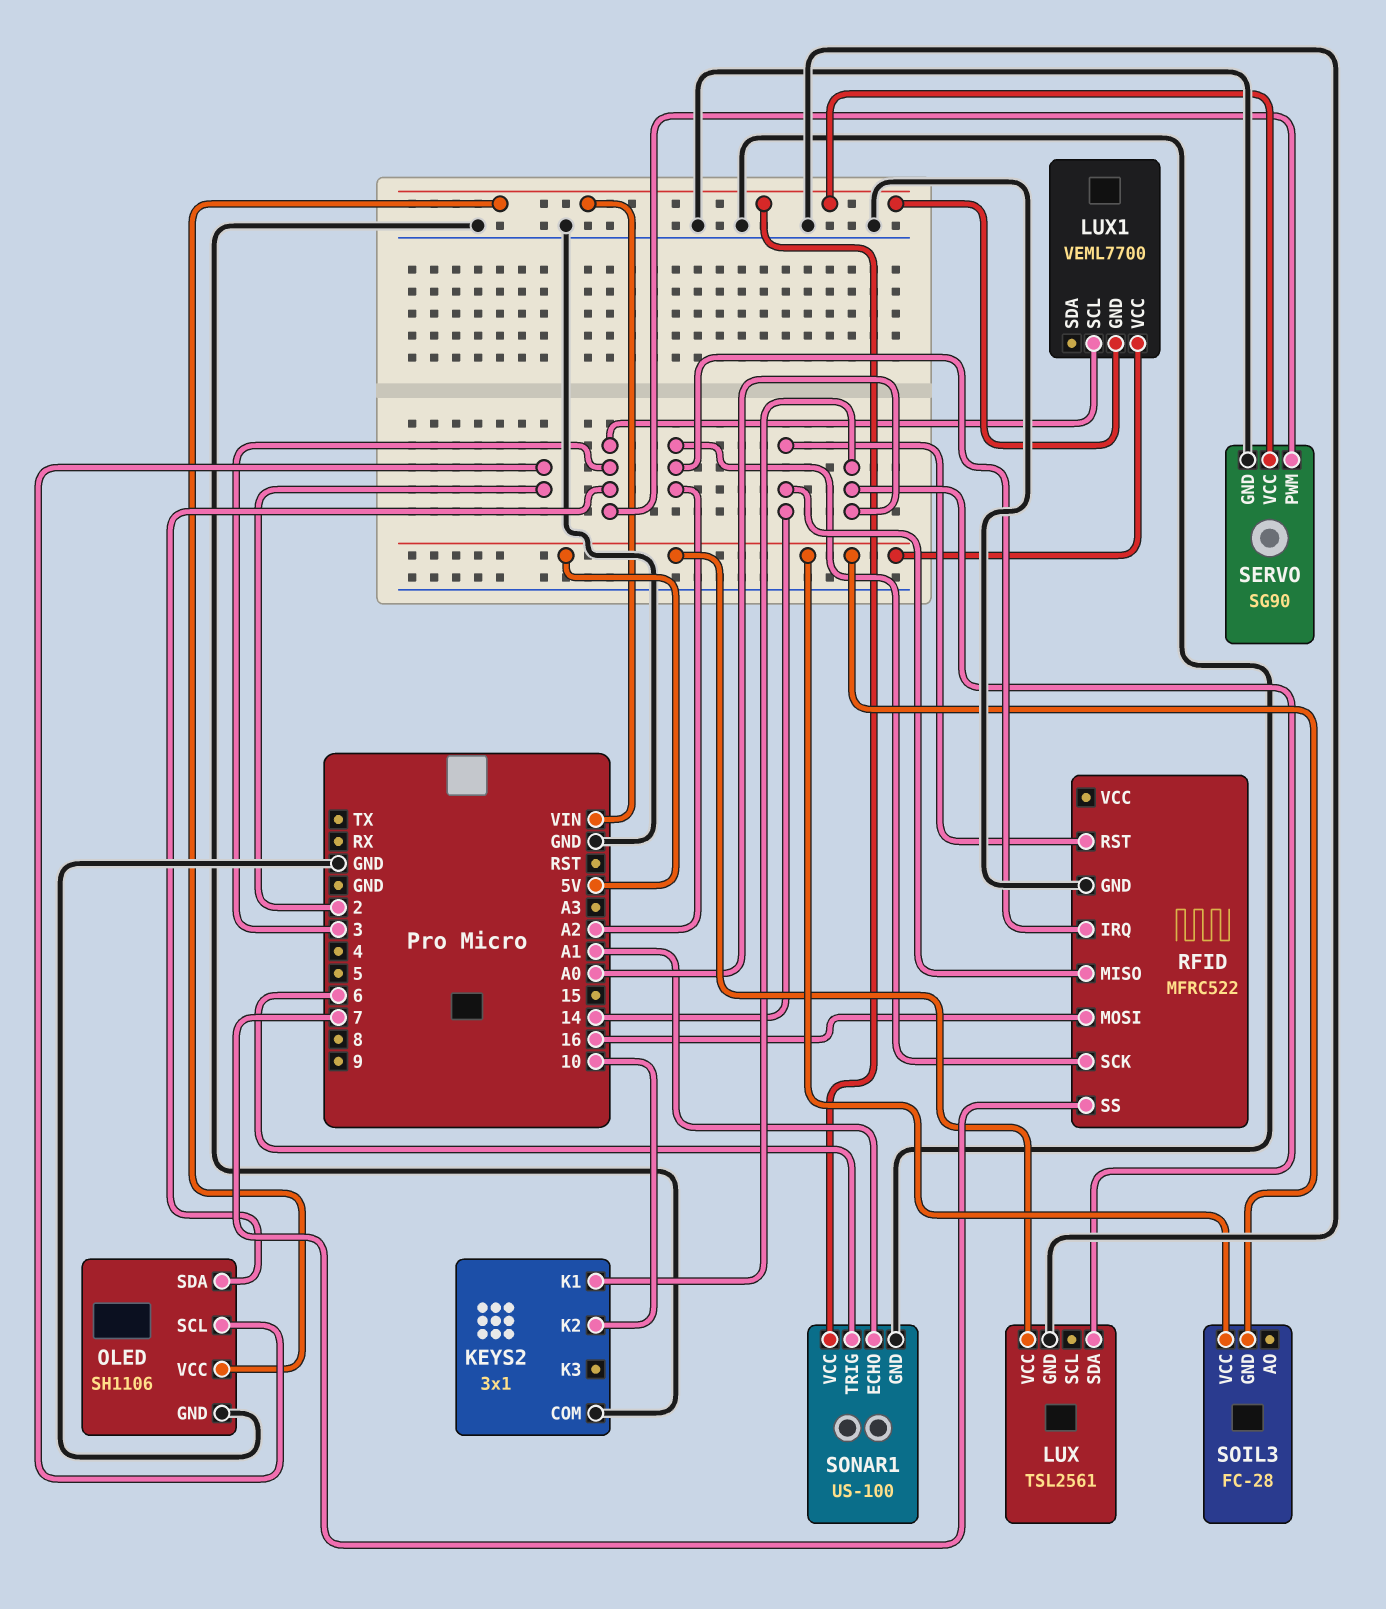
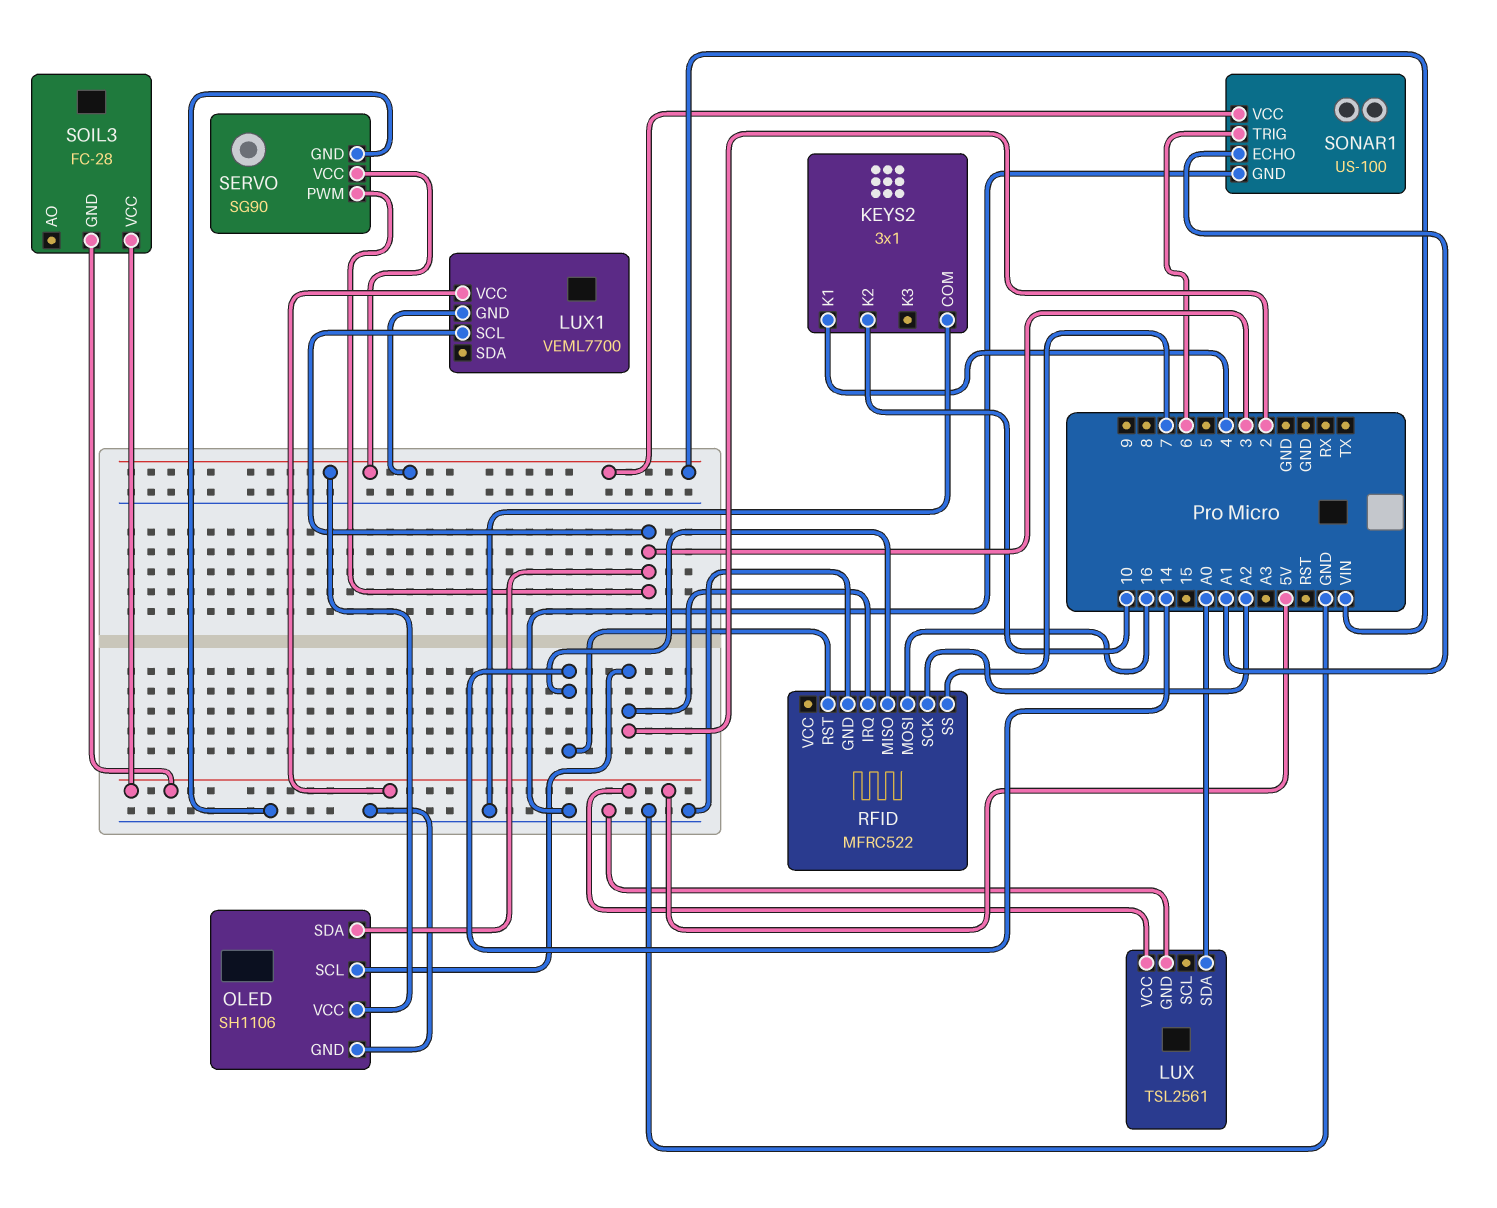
KEYS2 pin K1: A0 -> 4
RFID pin IRQ: A2 -> 2

